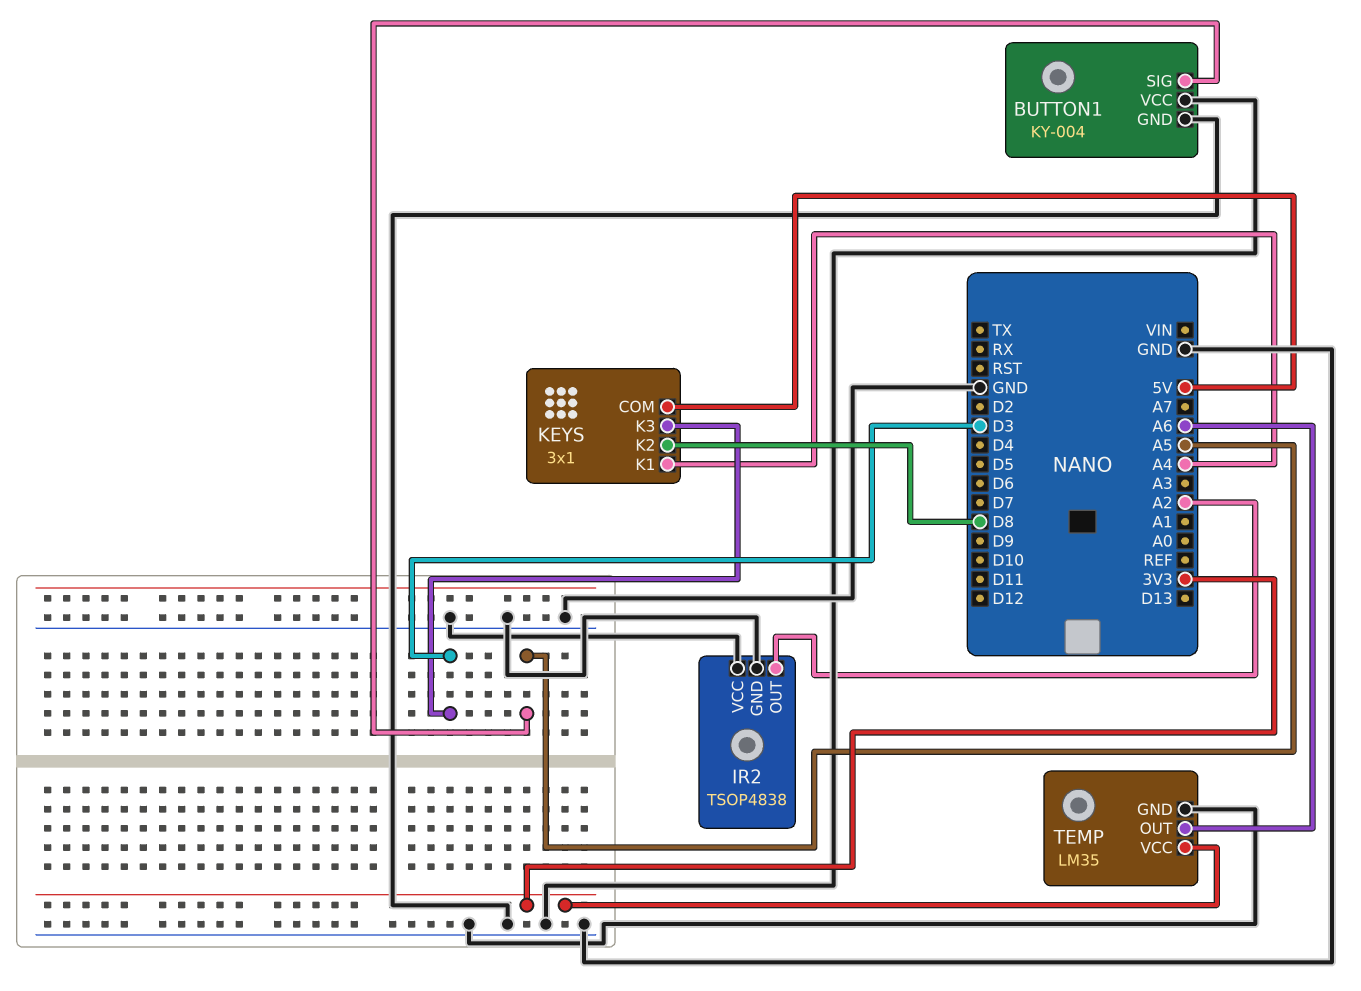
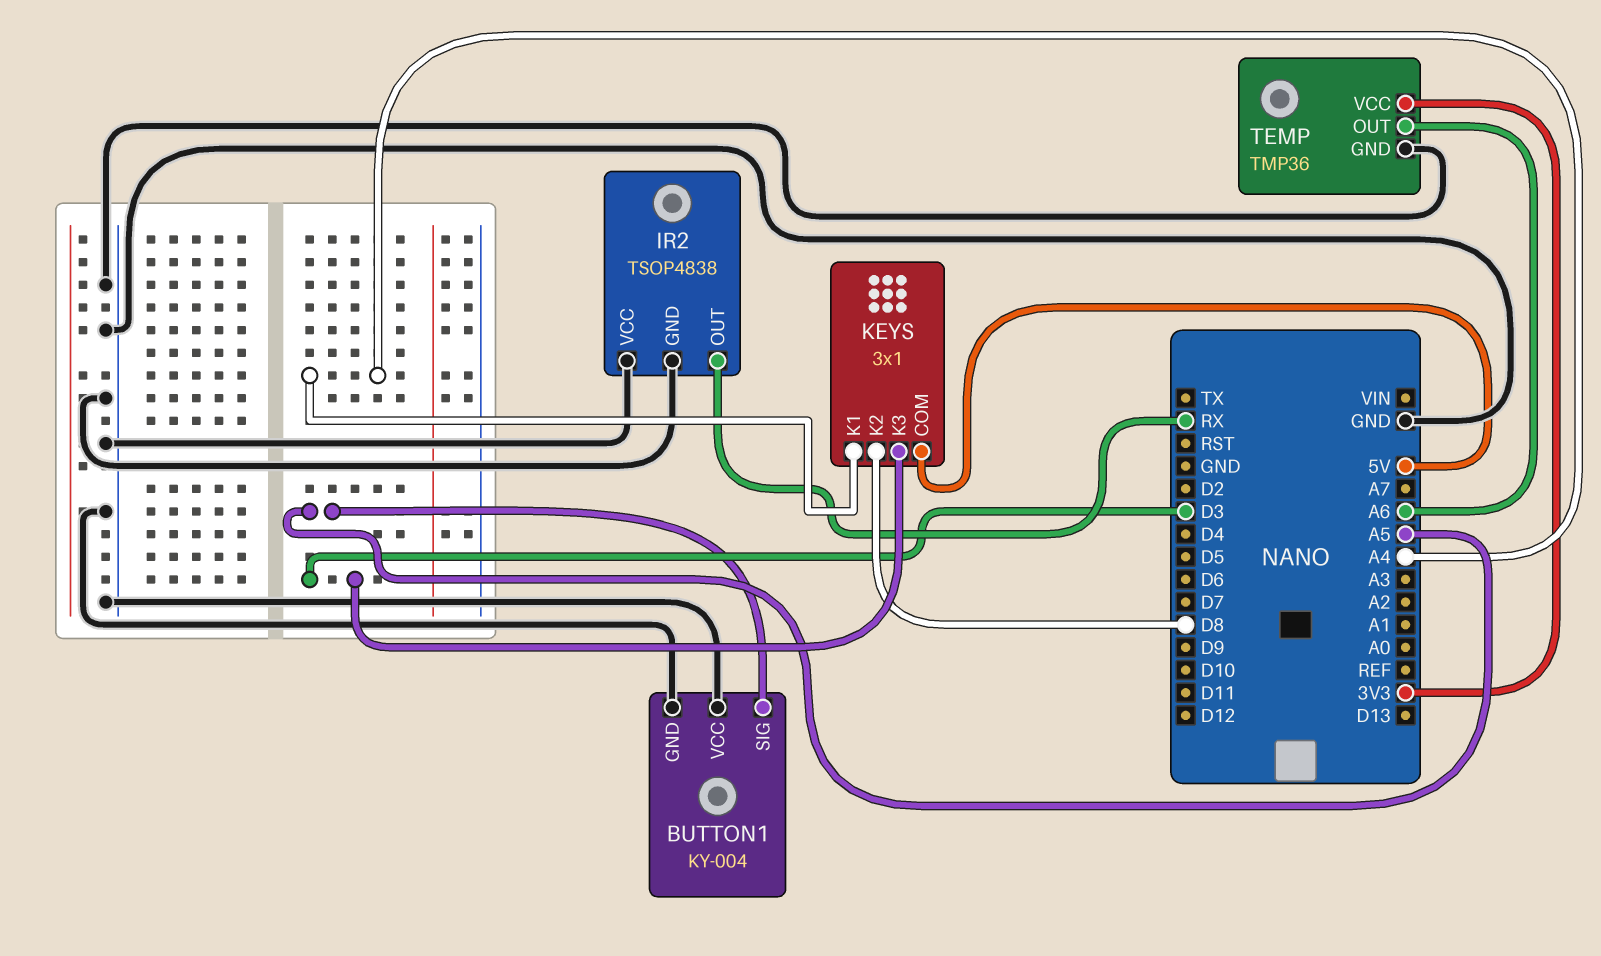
IR2 pin OUT: A2 -> RX
TEMP: LM35 -> TMP36

